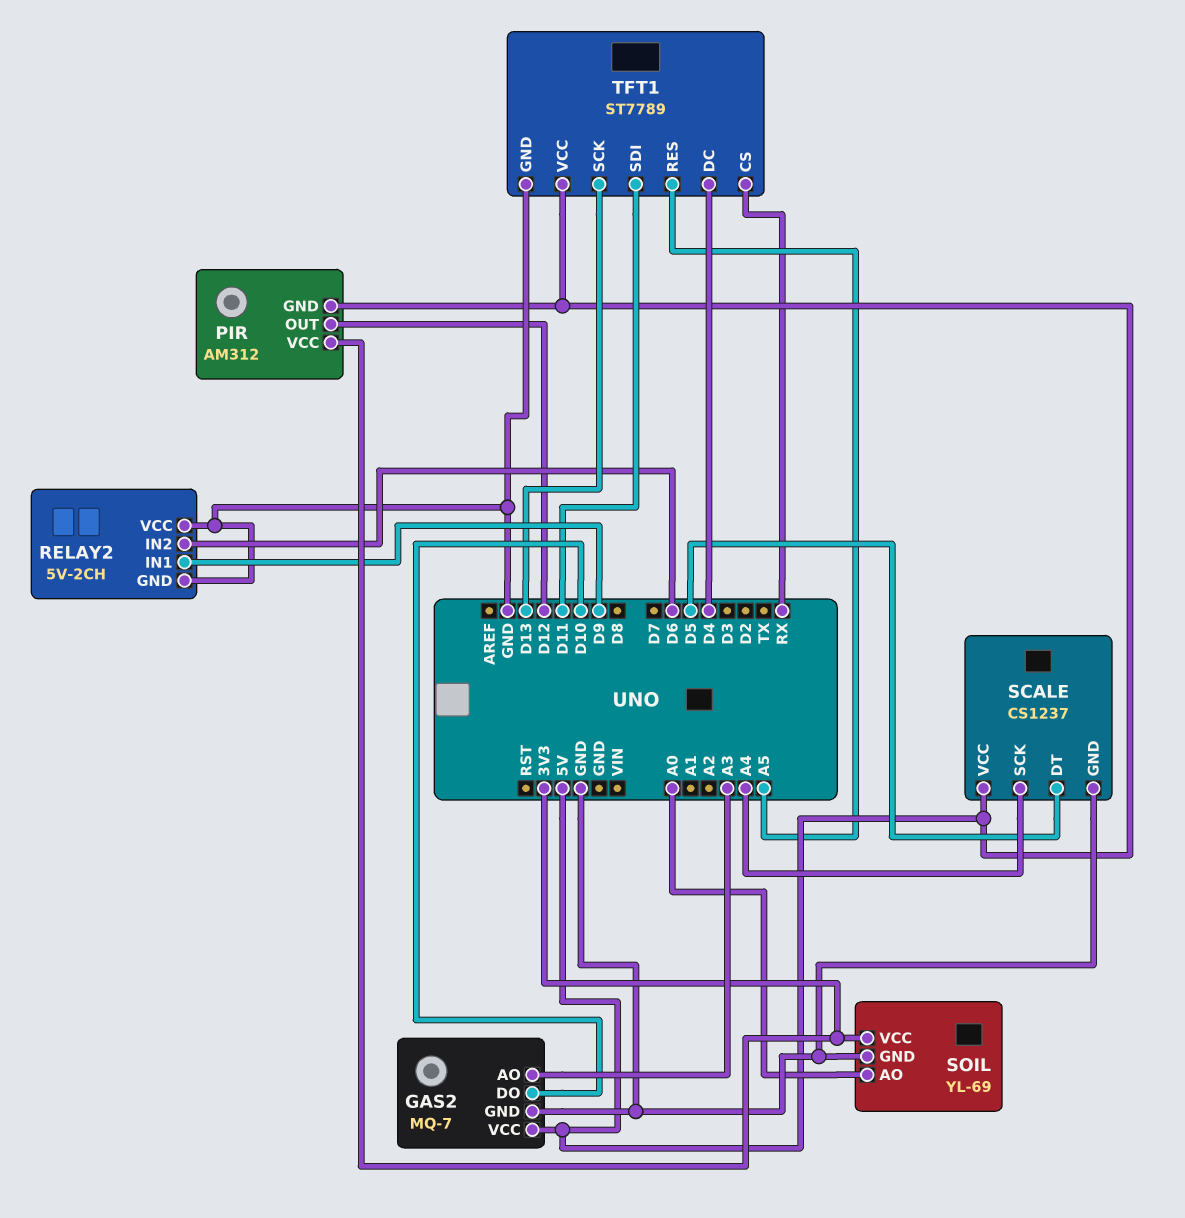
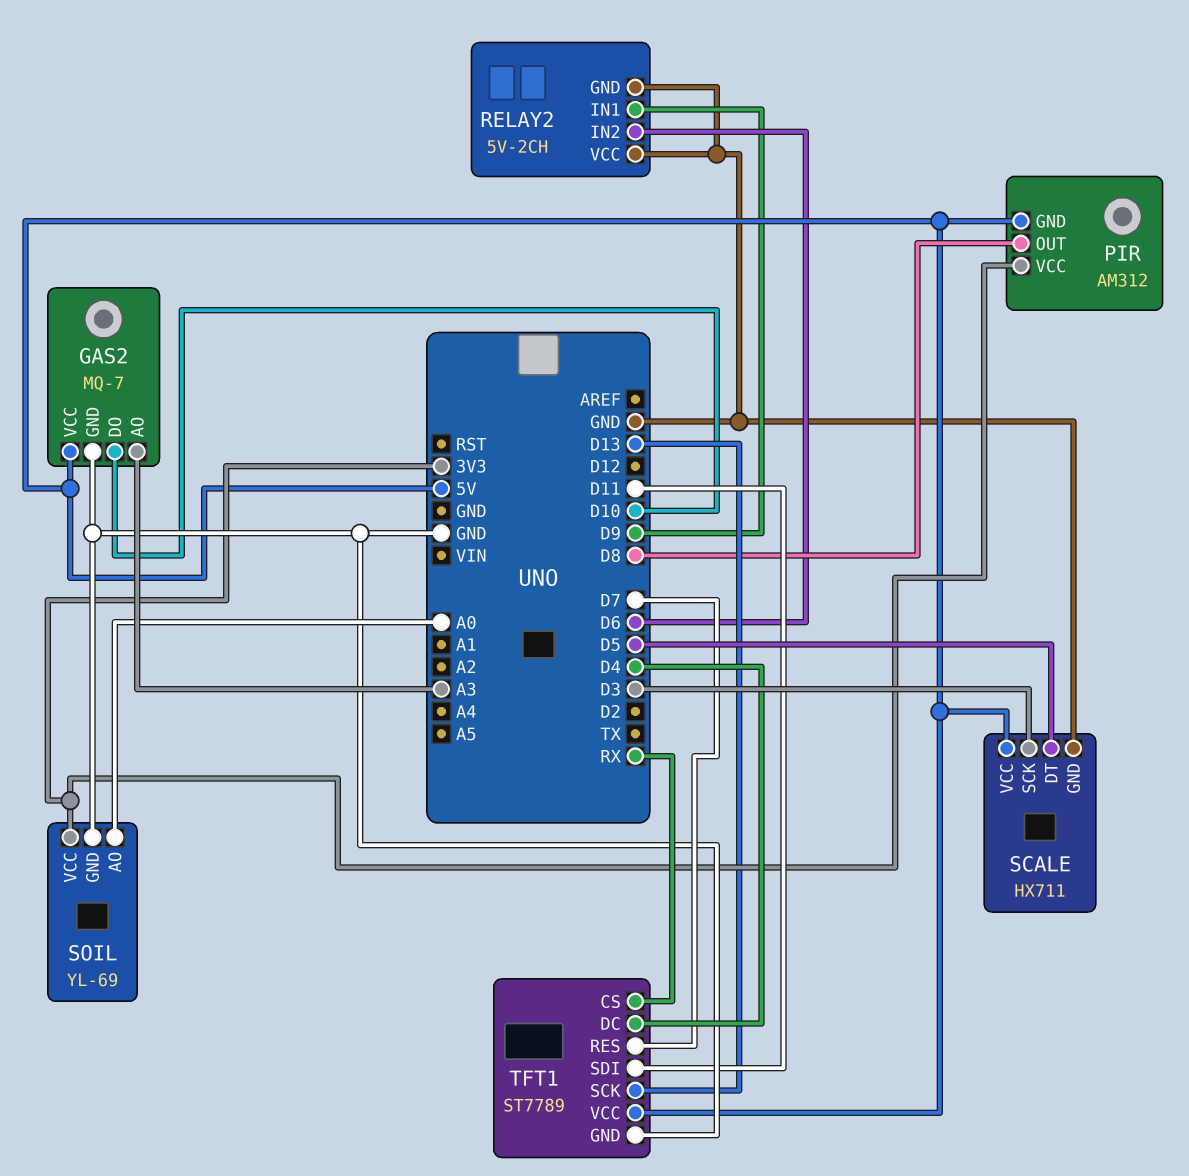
PIR pin OUT: D12 -> D8
SCALE: CS1237 -> HX711
SCALE pin SCK: A4 -> D3
TFT1 pin RES: A5 -> D7

